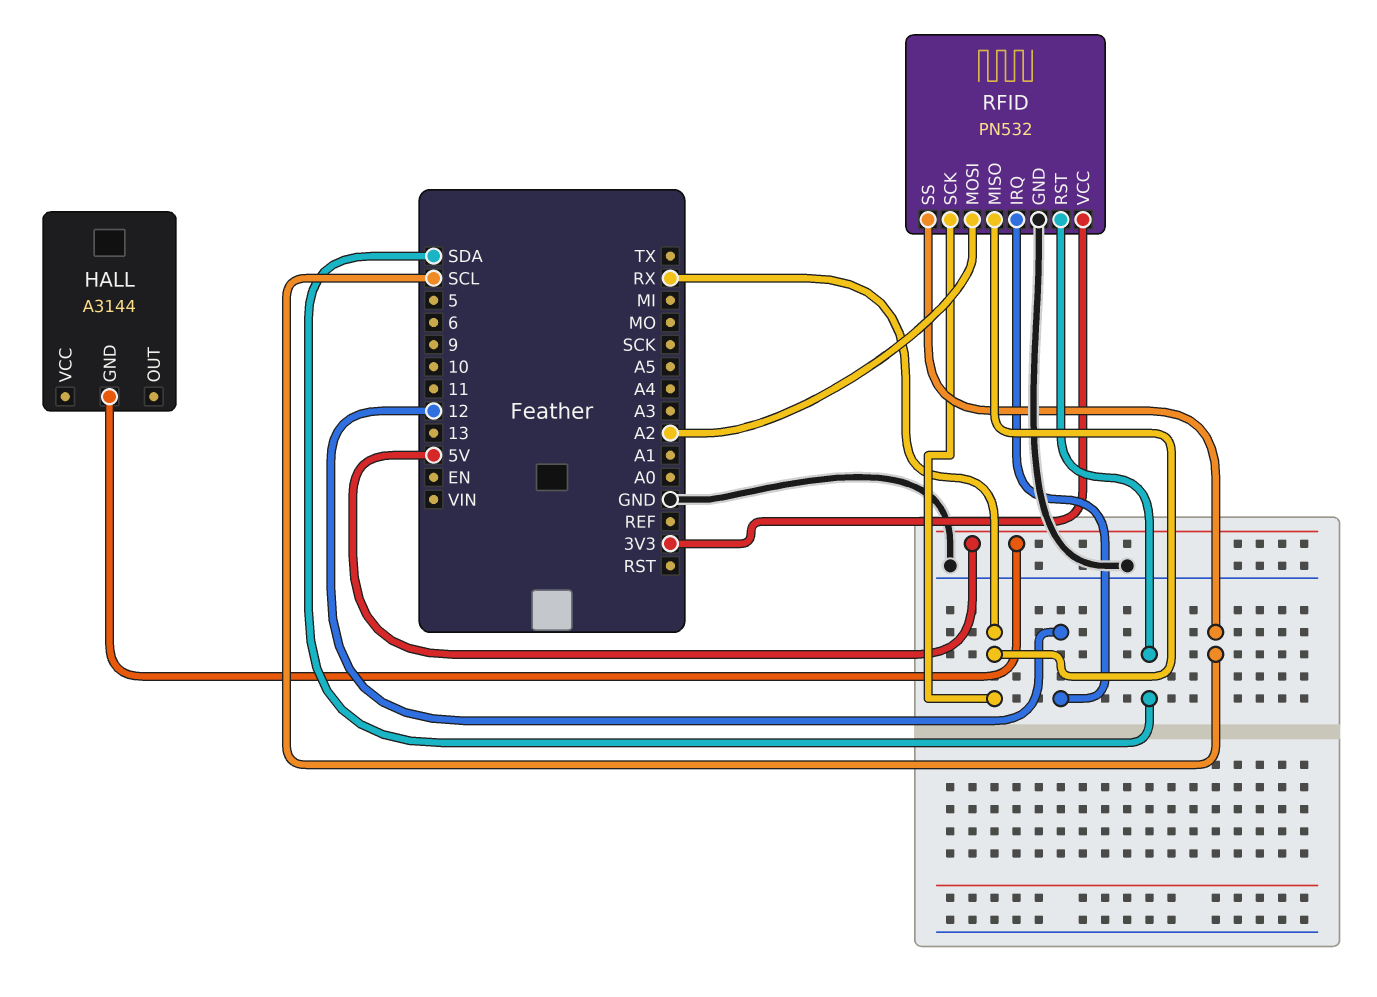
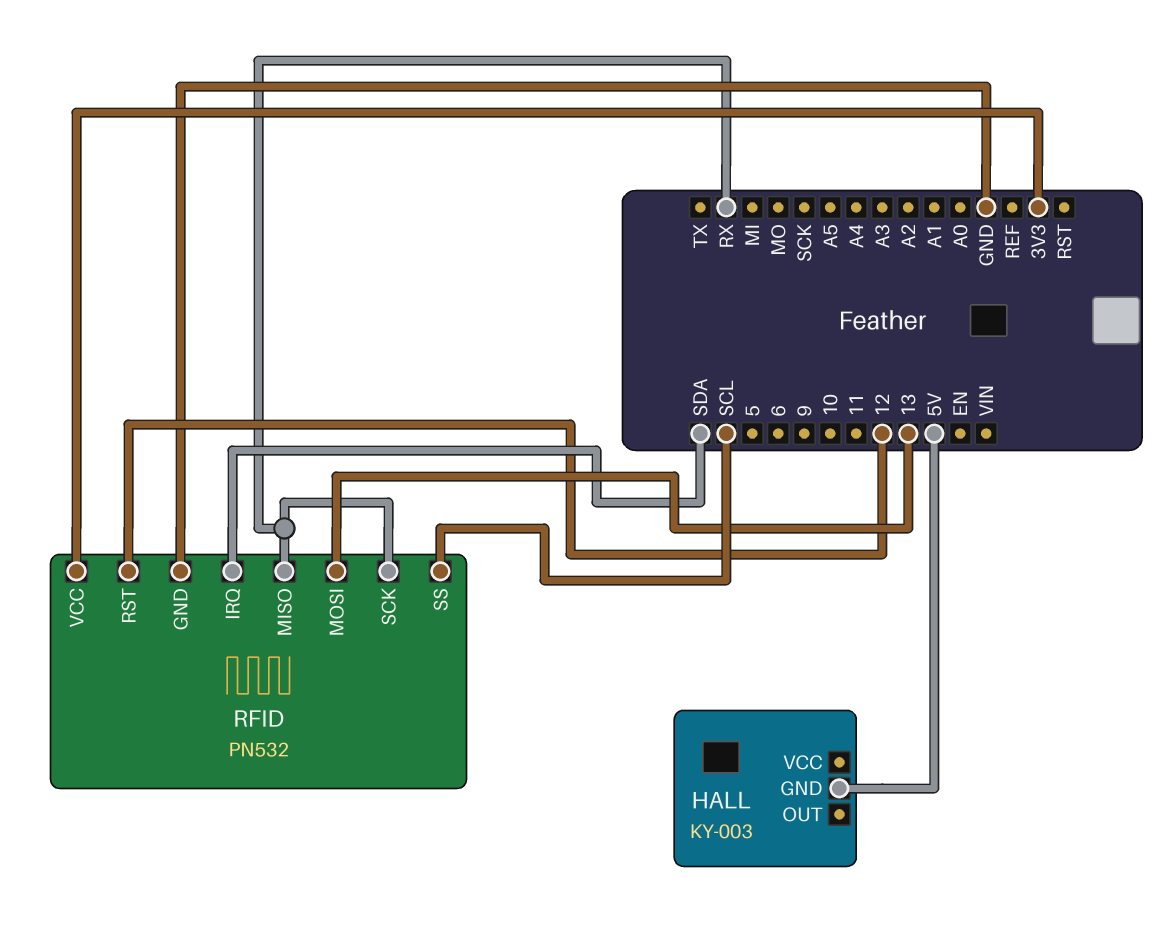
HALL: A3144 -> KY-003
RFID pin IRQ: 12 -> SDA
RFID pin MOSI: A2 -> 13
RFID pin RST: SDA -> 12

